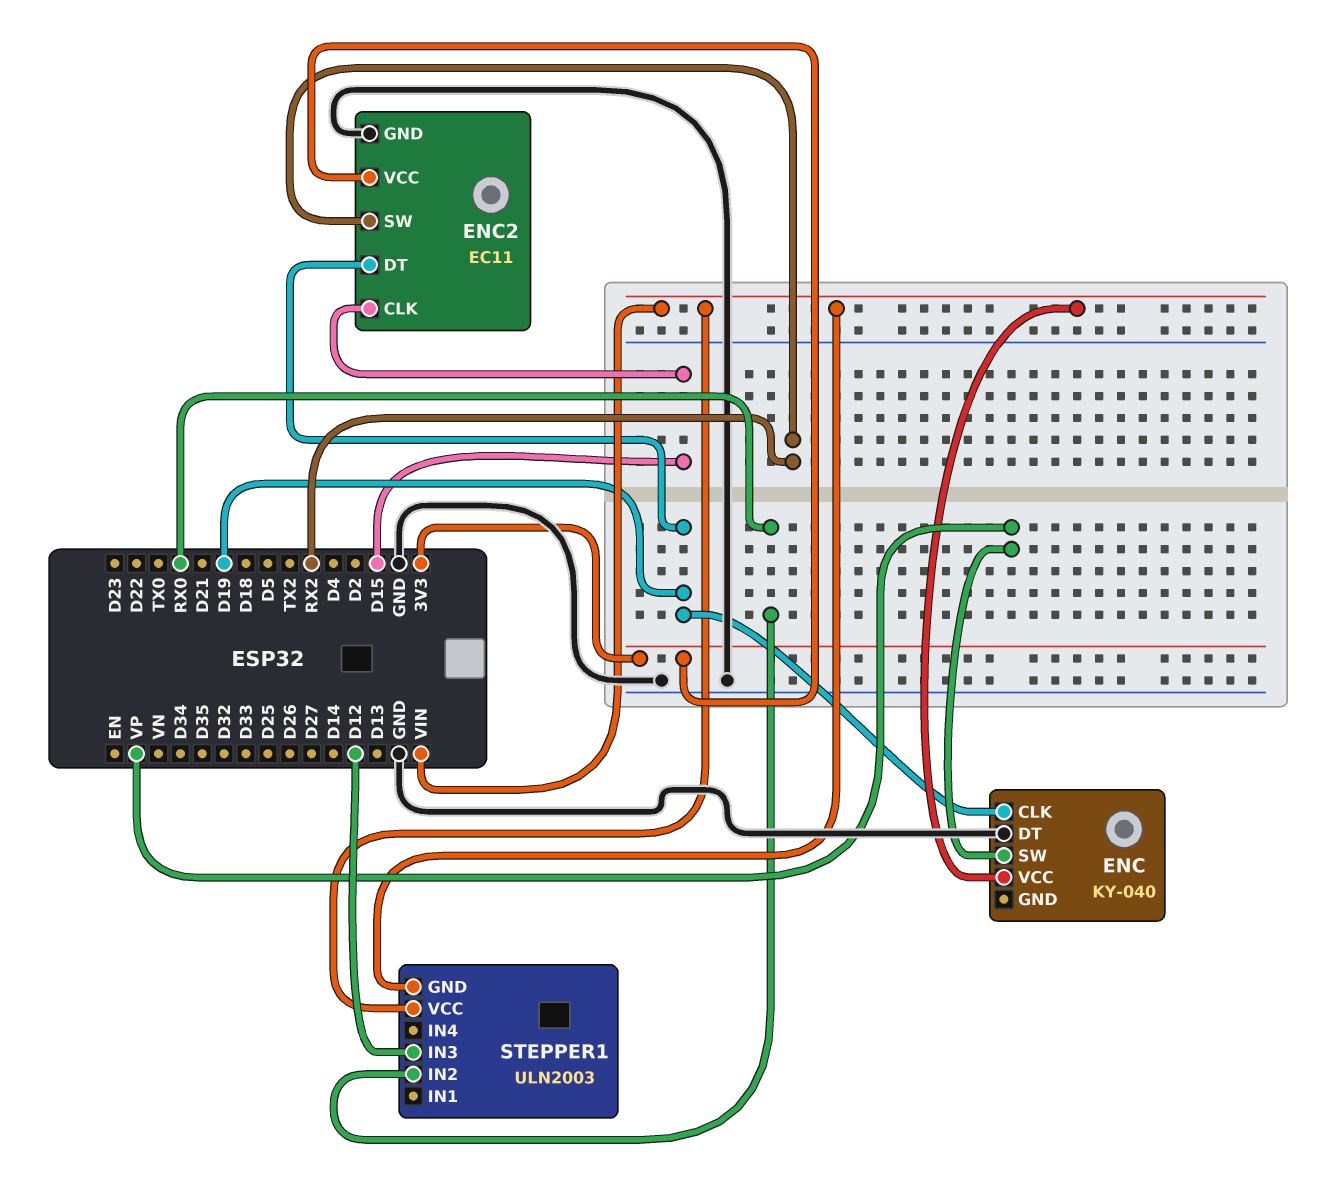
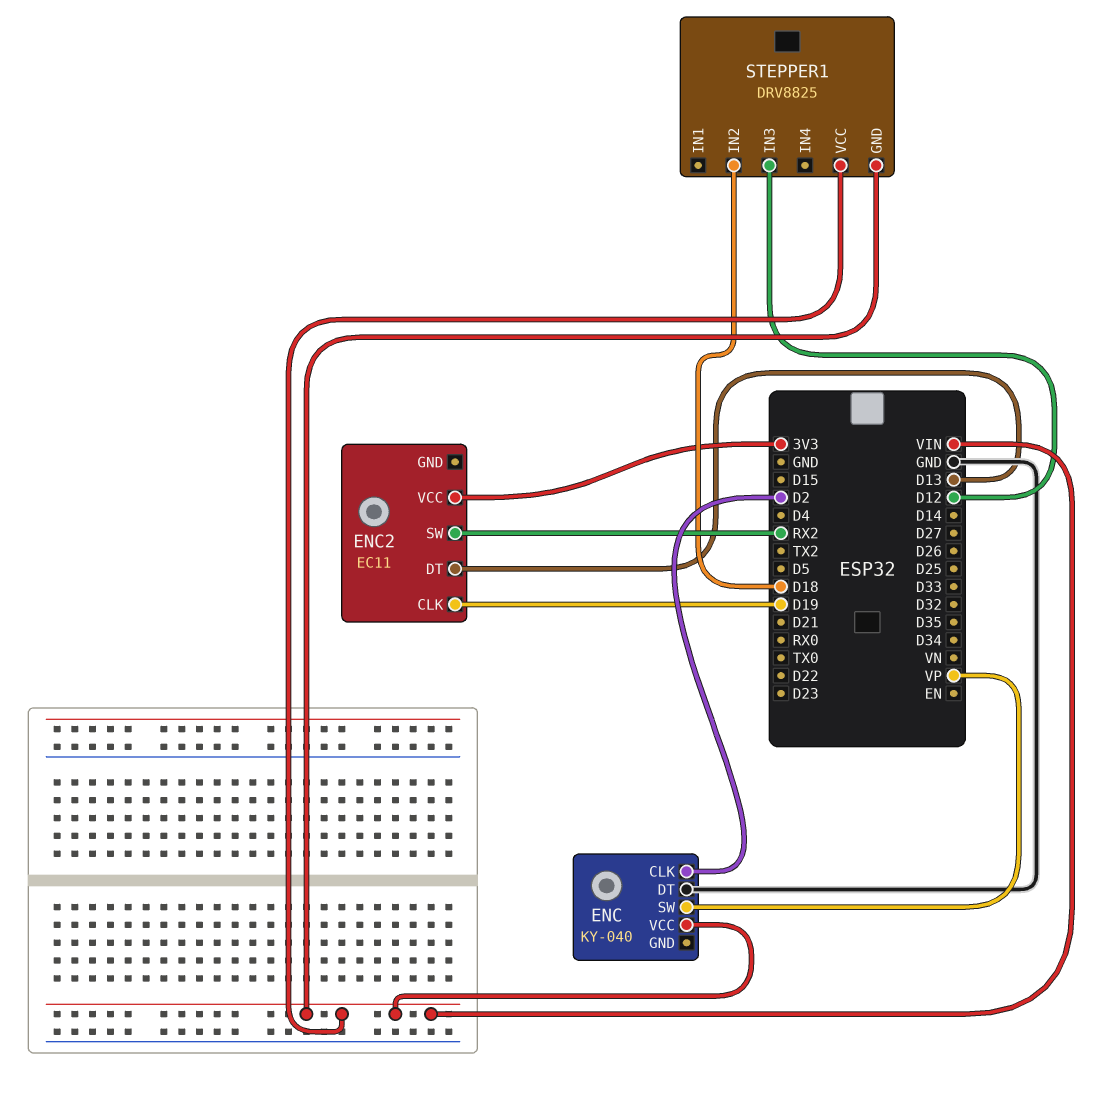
ENC pin CLK: D19 -> D2
ENC2 pin CLK: D15 -> D19
ENC2 pin DT: D19 -> D13
ENC2 pin GND: GND -> none
STEPPER1: ULN2003 -> DRV8825
STEPPER1 pin IN2: RX0 -> D18

